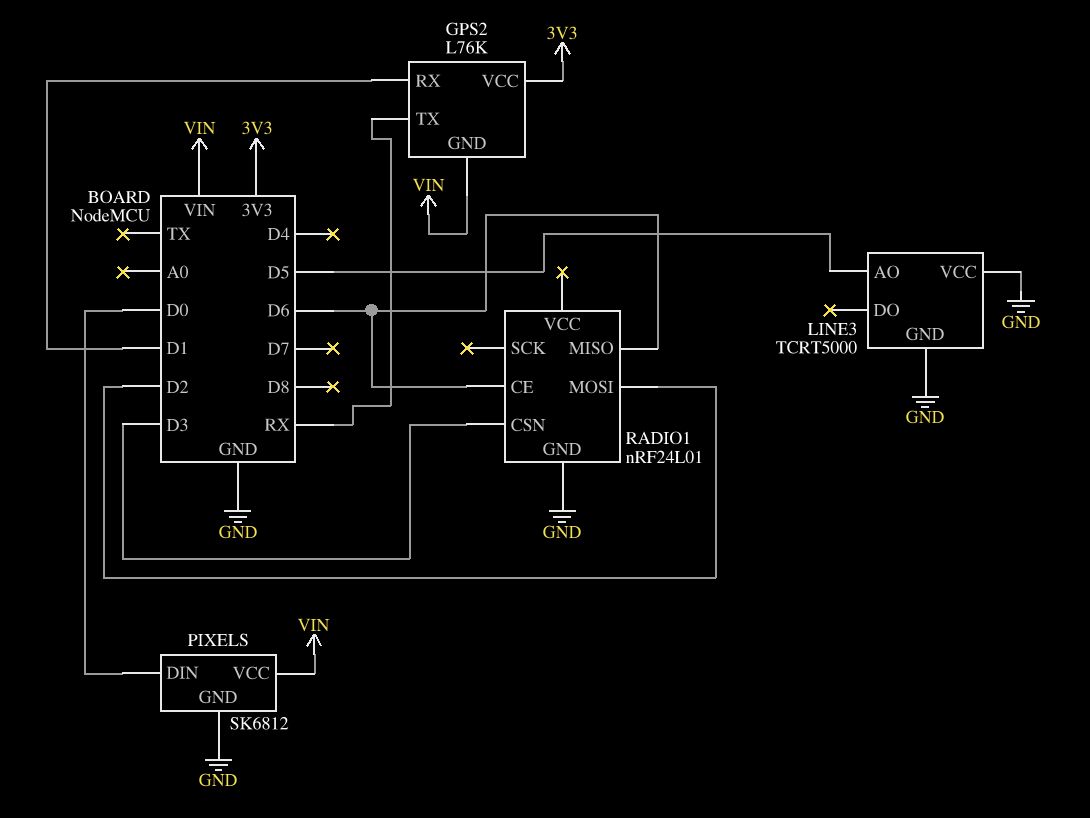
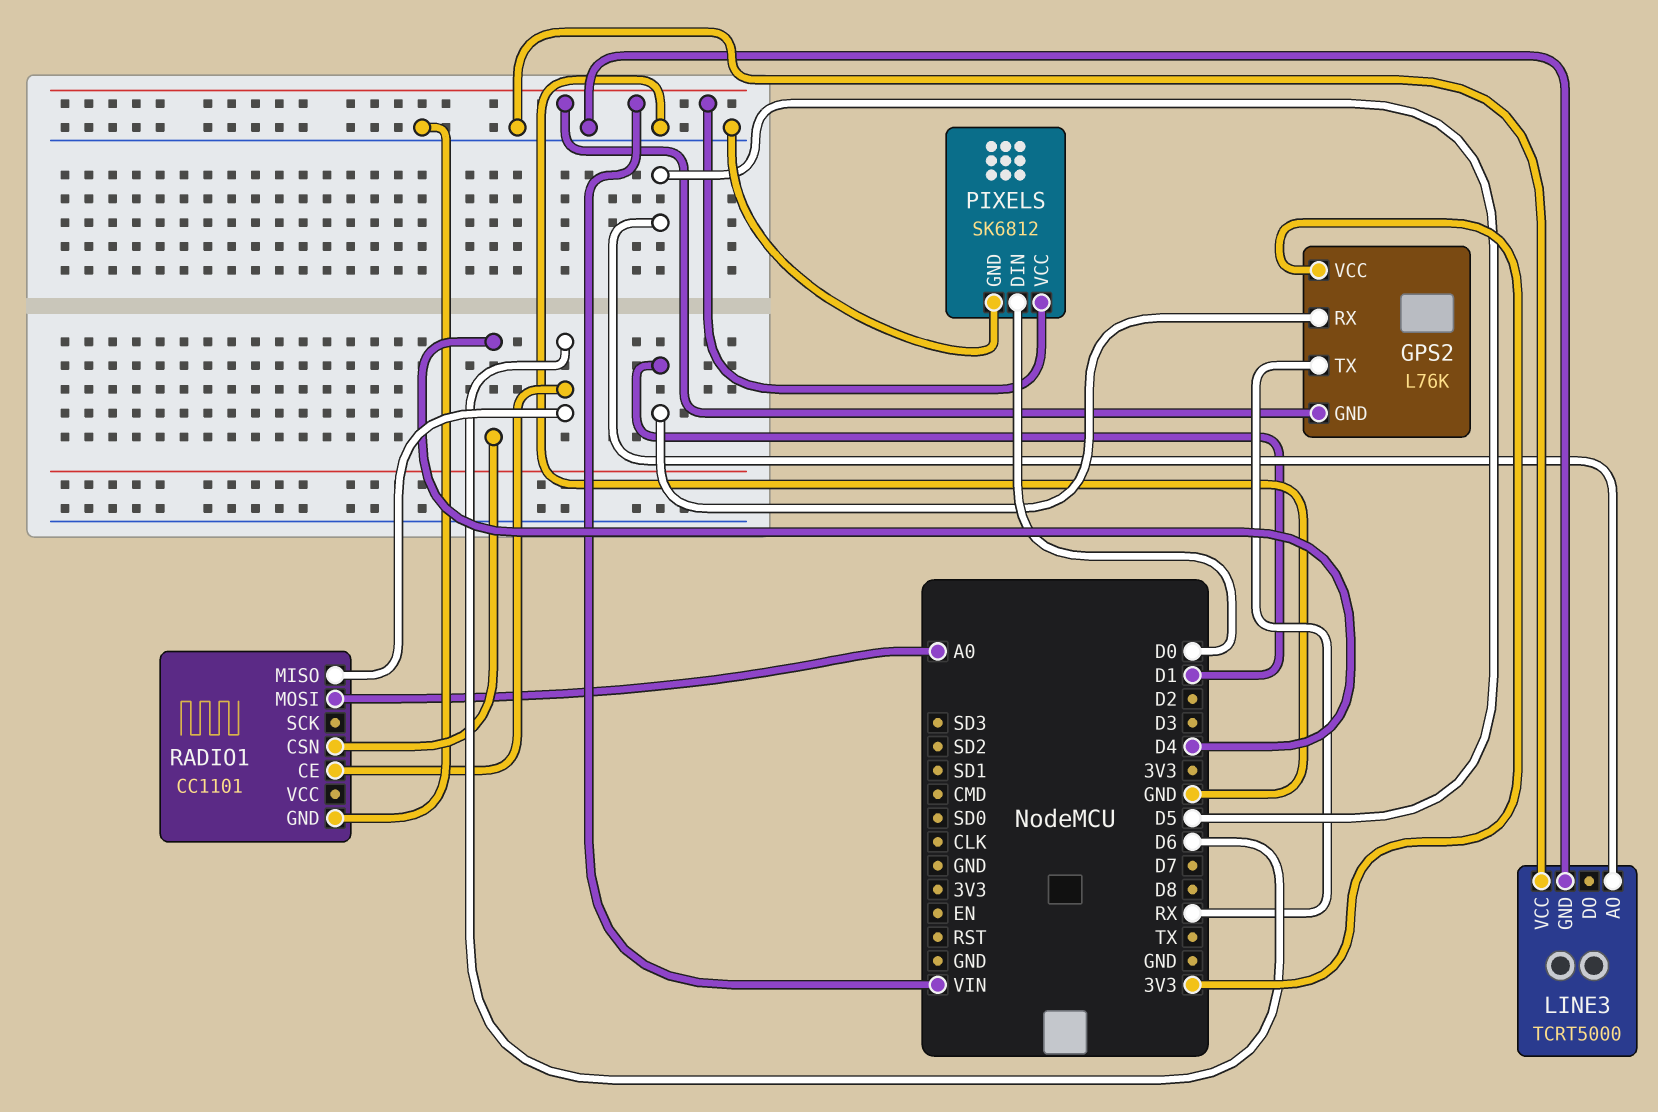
RADIO1: nRF24L01 -> CC1101
RADIO1 pin CSN: D3 -> D4
RADIO1 pin MOSI: D2 -> A0

